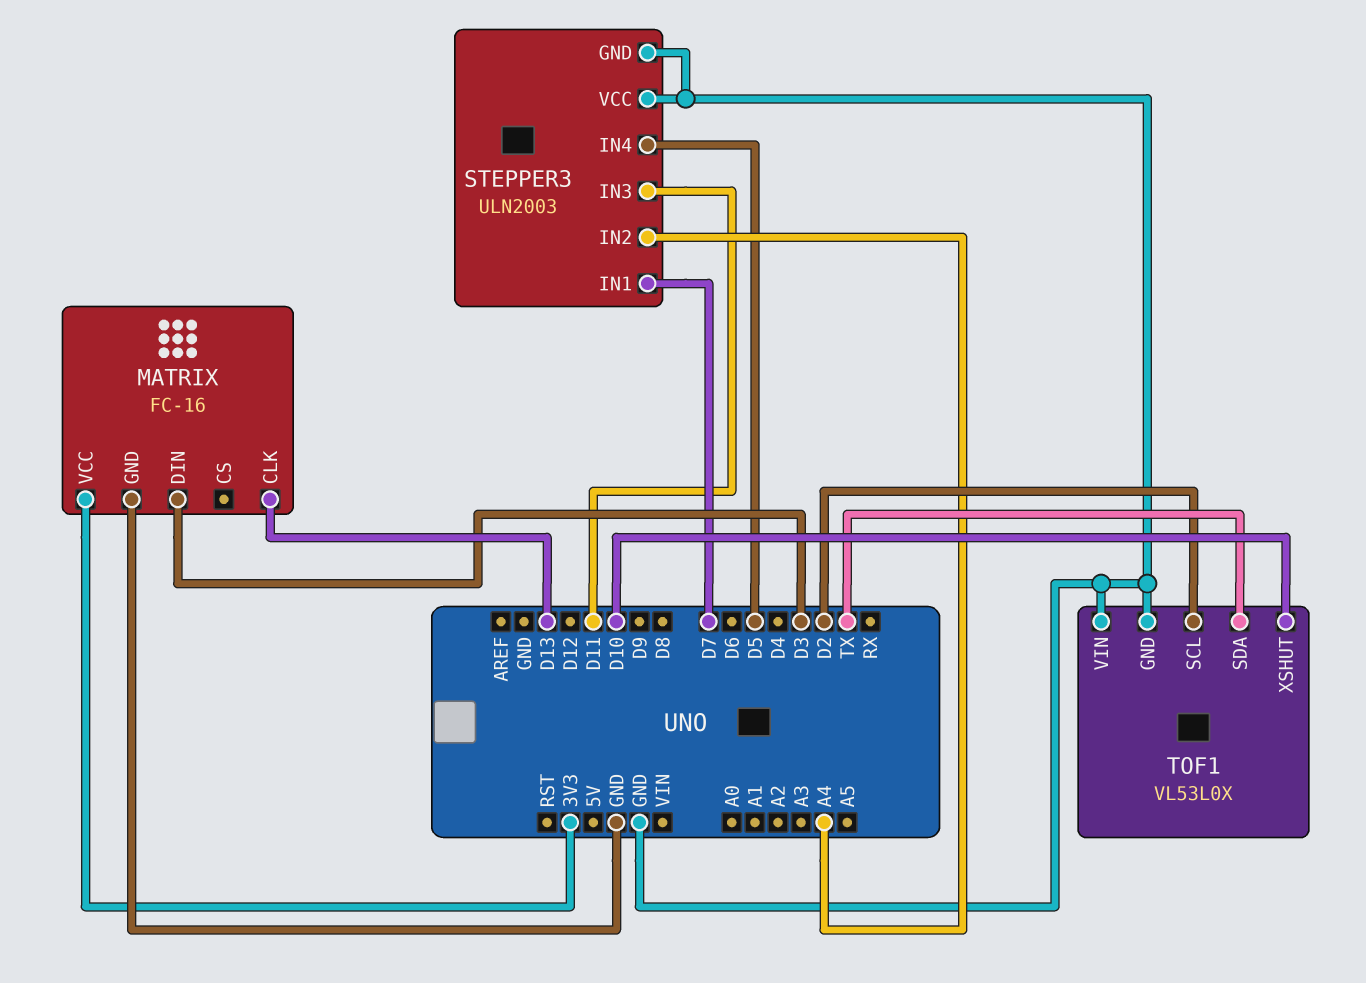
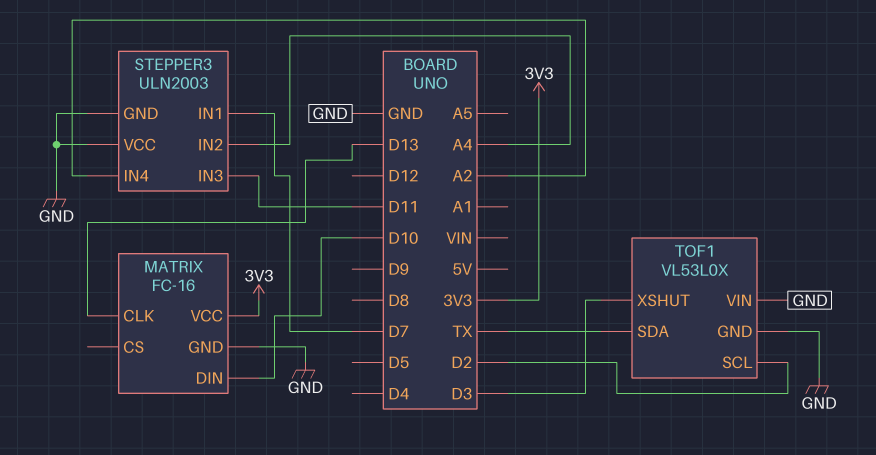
MATRIX pin DIN: D3 -> D10
STEPPER3 pin IN4: D5 -> A2
TOF1 pin XSHUT: D10 -> D3

